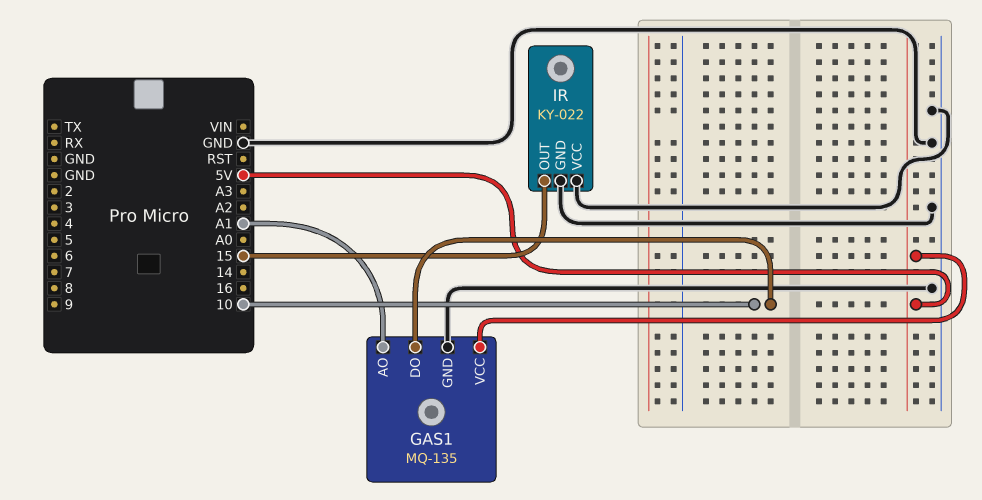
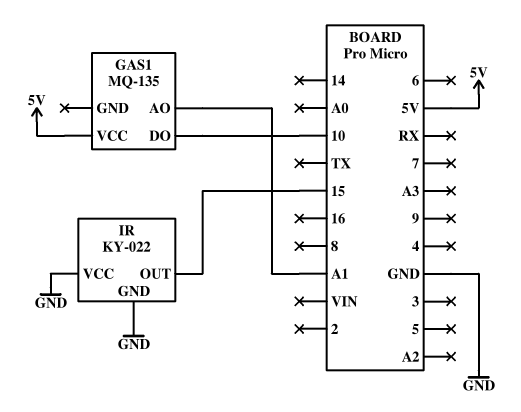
GAS1 pin GND: GND -> none

